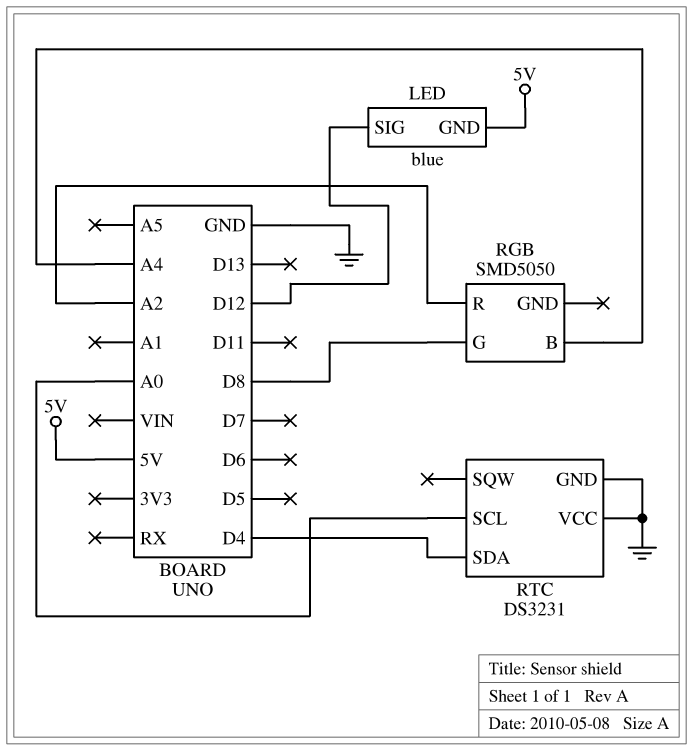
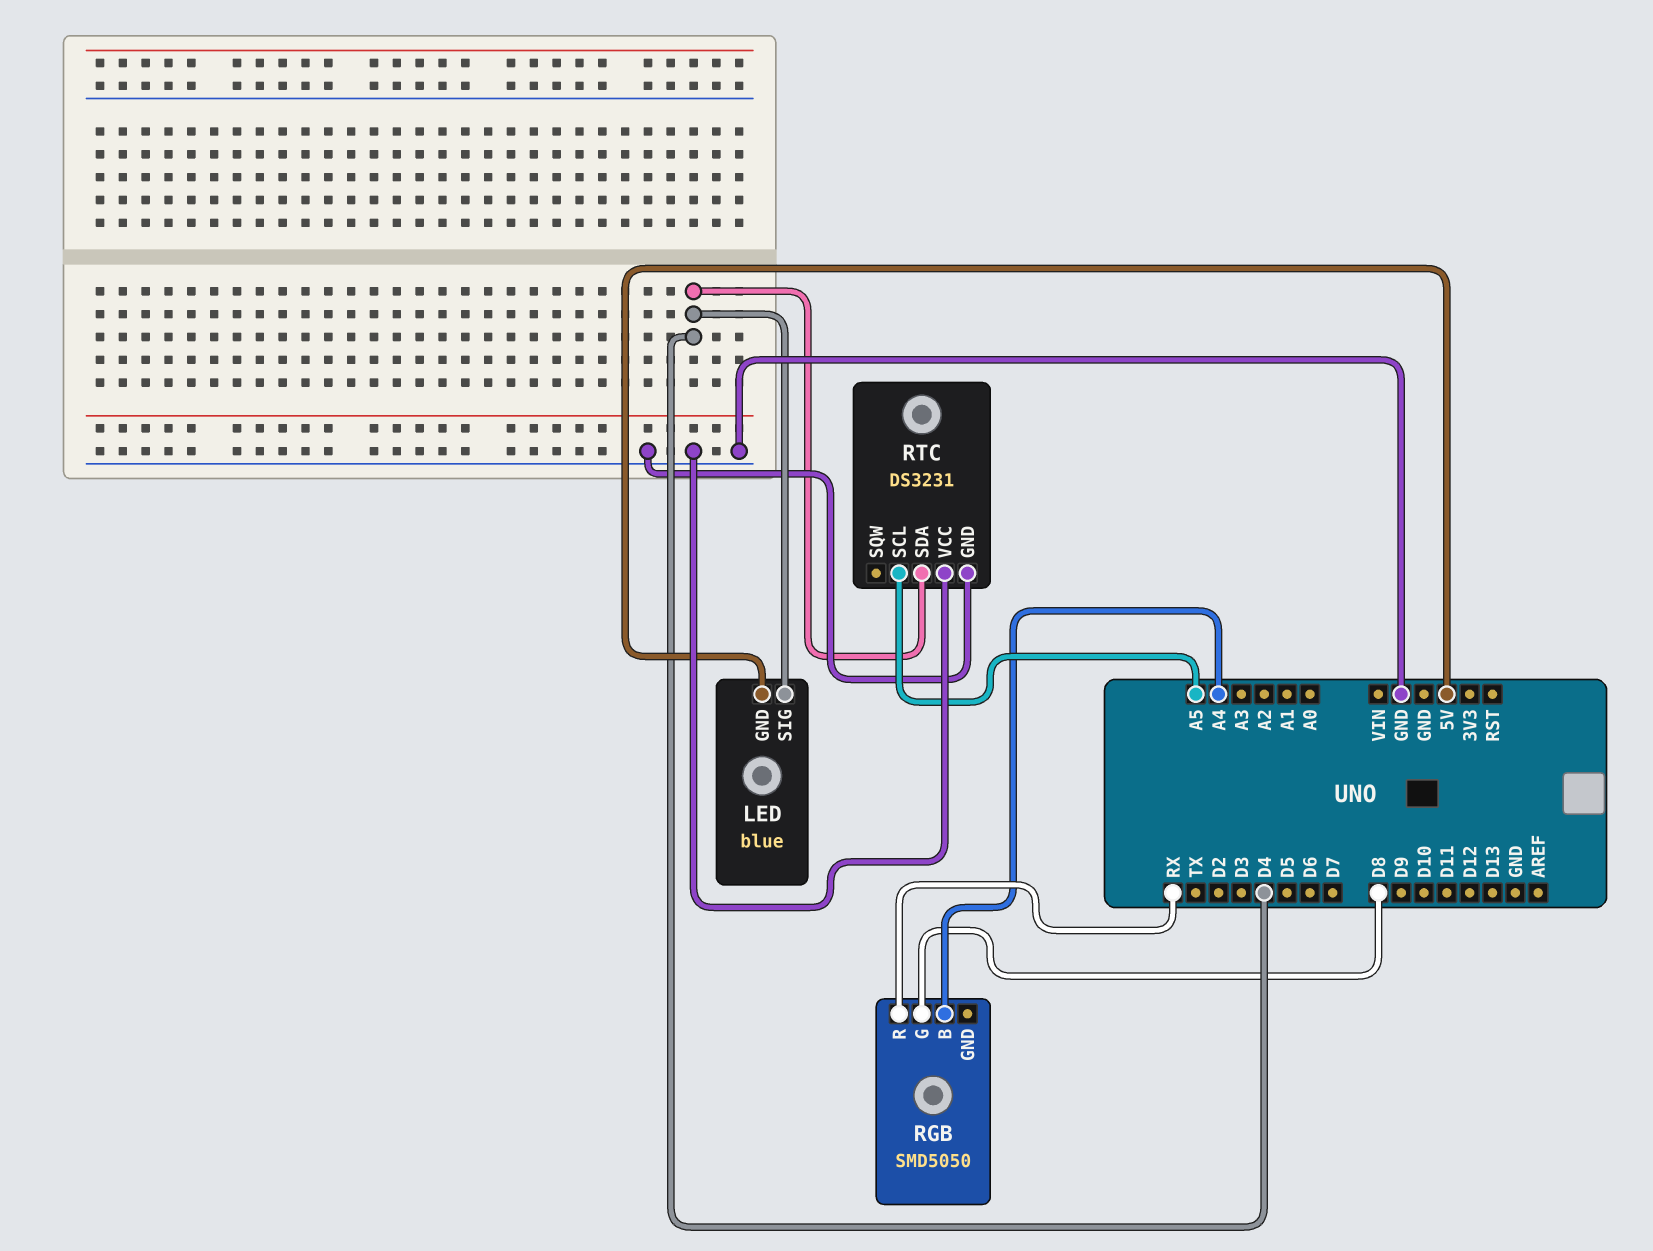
LED pin SIG: D12 -> D4
RGB pin R: A2 -> RX
RTC pin SCL: A0 -> A5

